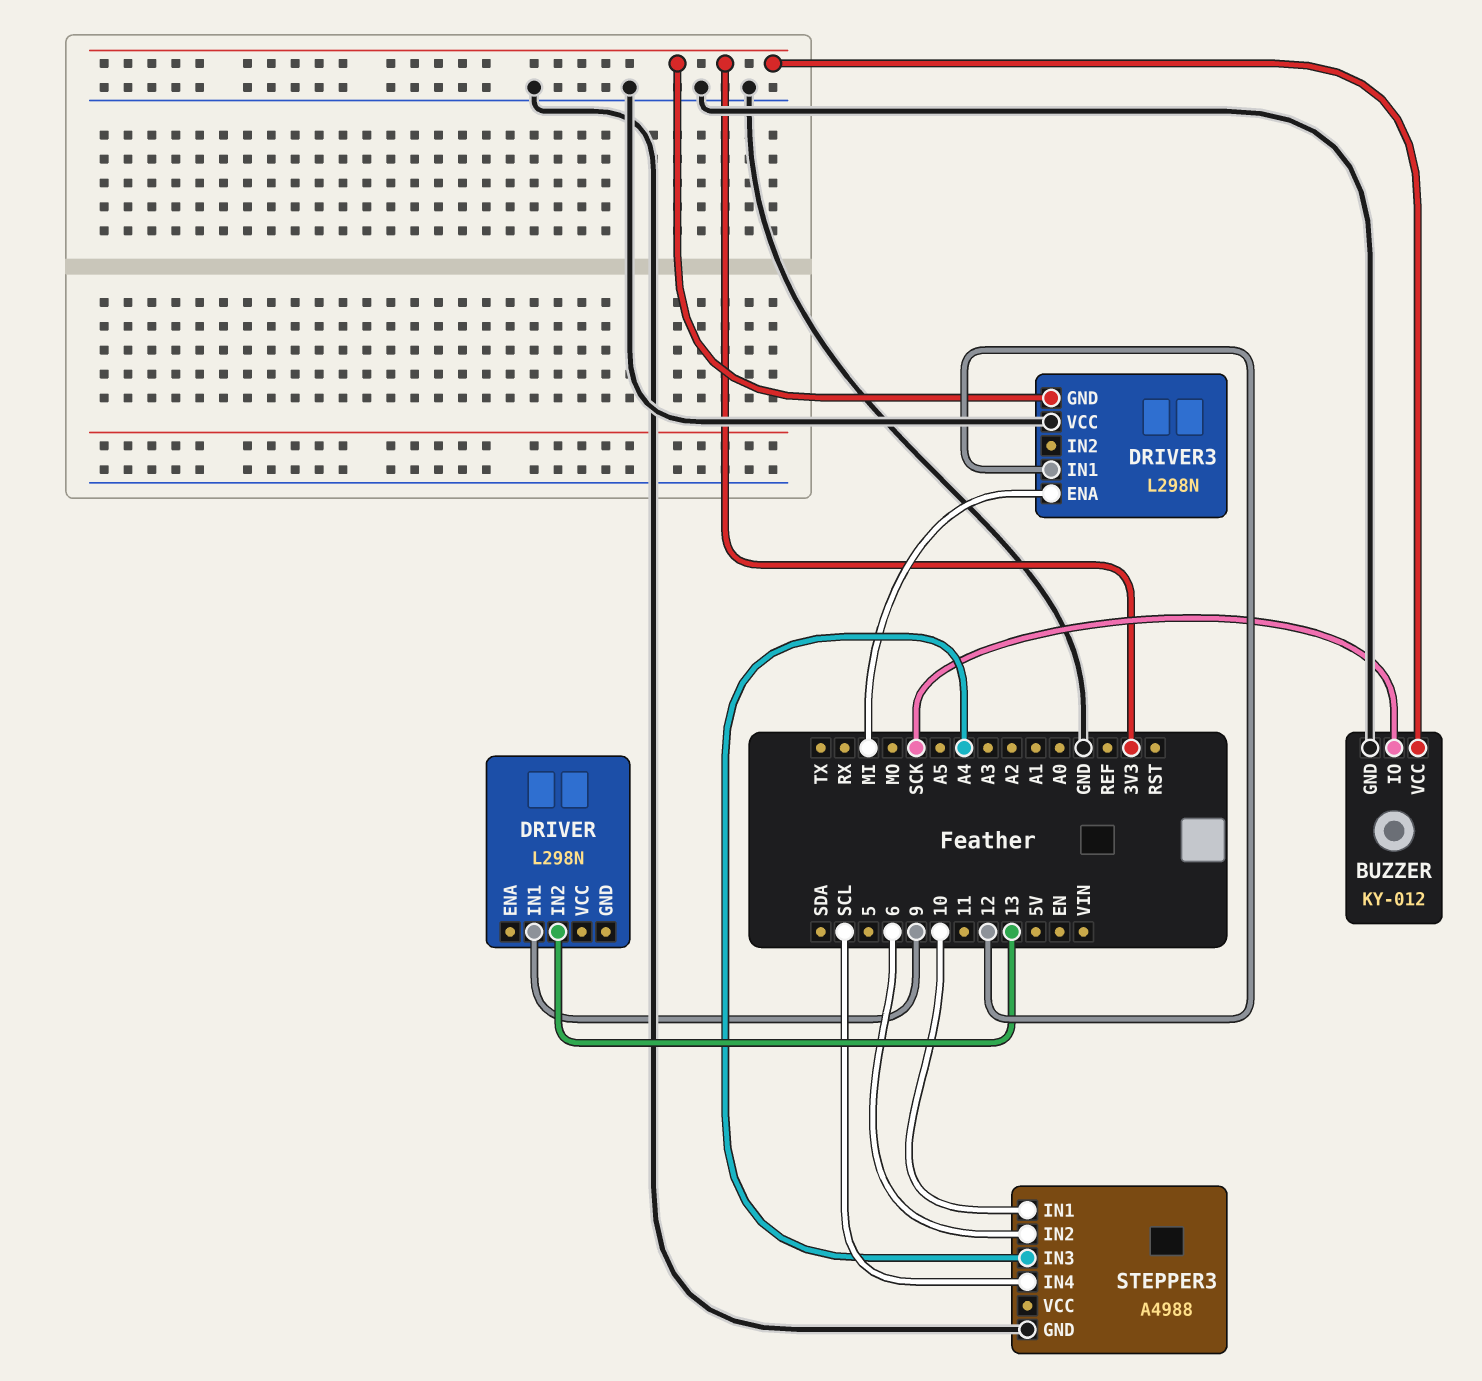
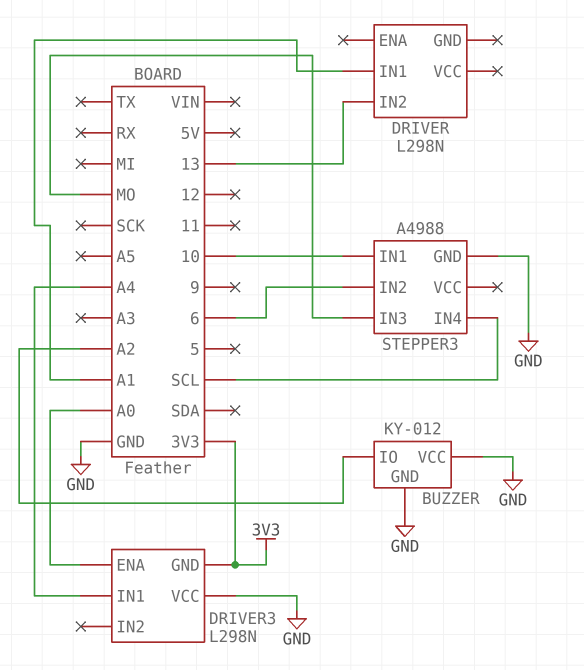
BUZZER pin IO: SCK -> A2
BUZZER pin VCC: 3V3 -> GND
DRIVER pin IN1: 9 -> A1
DRIVER3 pin ENA: MI -> A0
DRIVER3 pin IN1: 12 -> A4
STEPPER3 pin IN3: A4 -> MO

